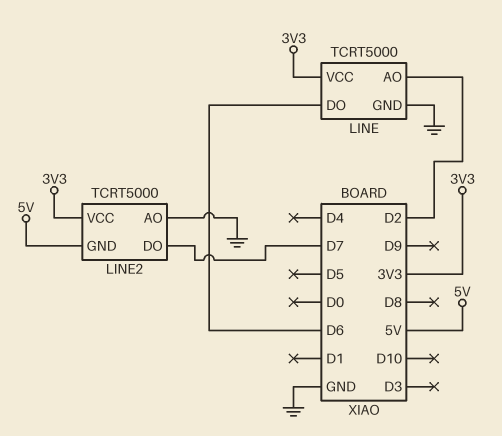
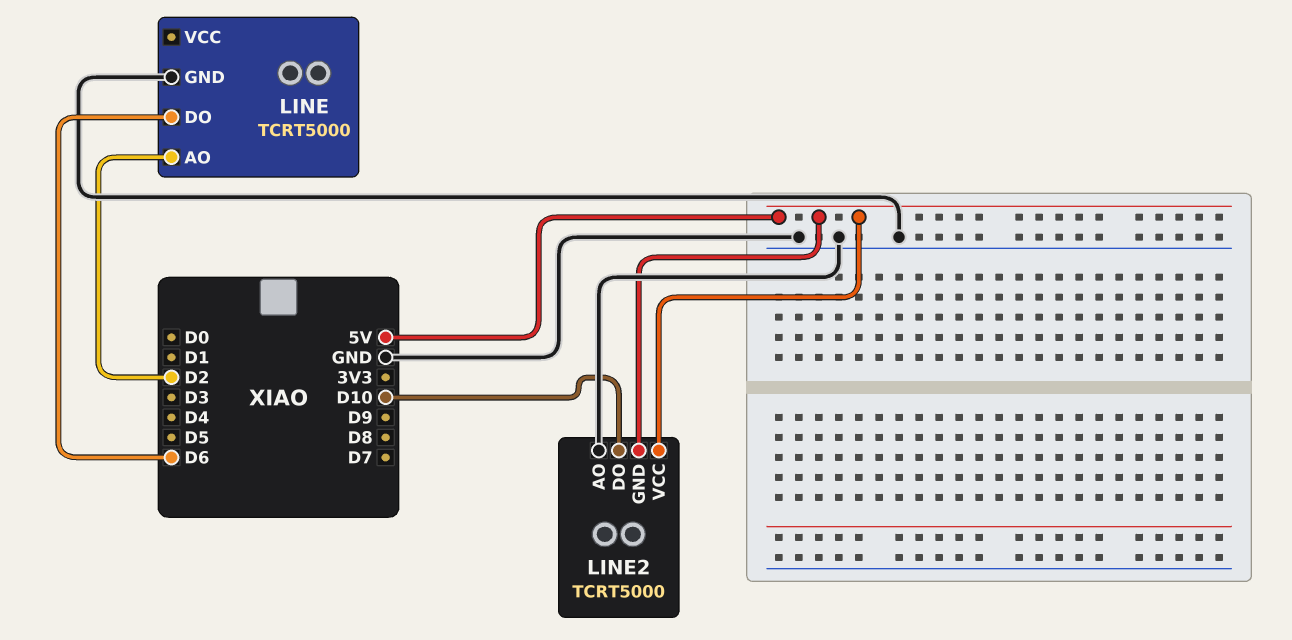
LINE pin VCC: 3V3 -> none
LINE2 pin DO: D7 -> D10
LINE2 pin VCC: 3V3 -> 5V

